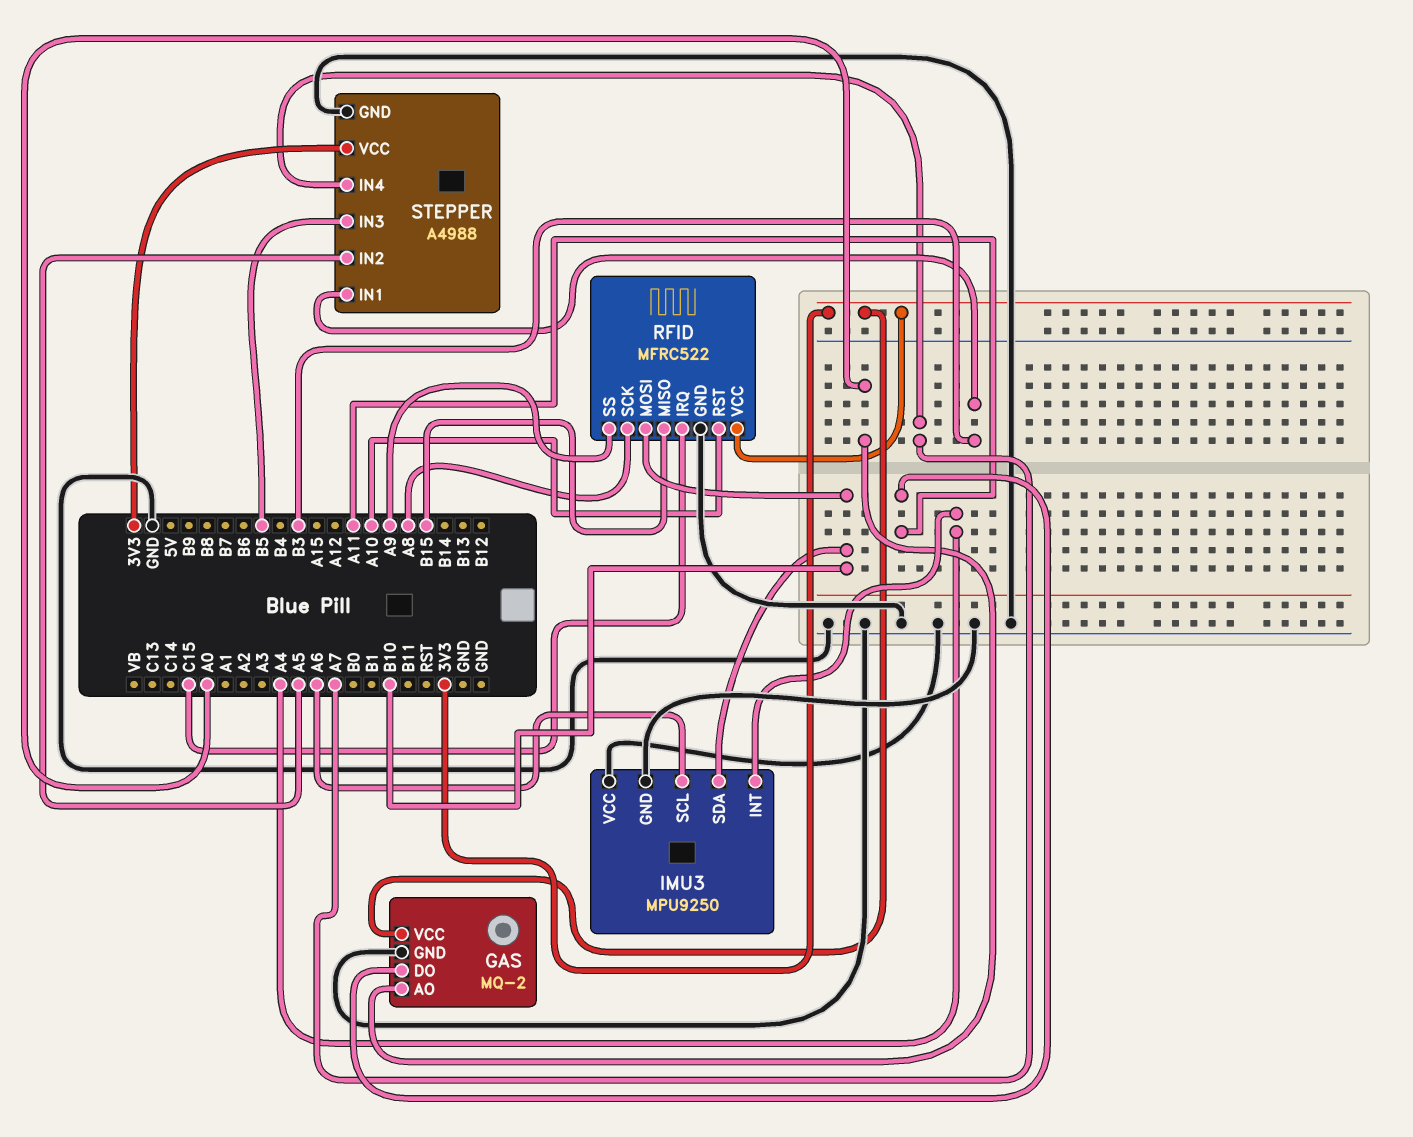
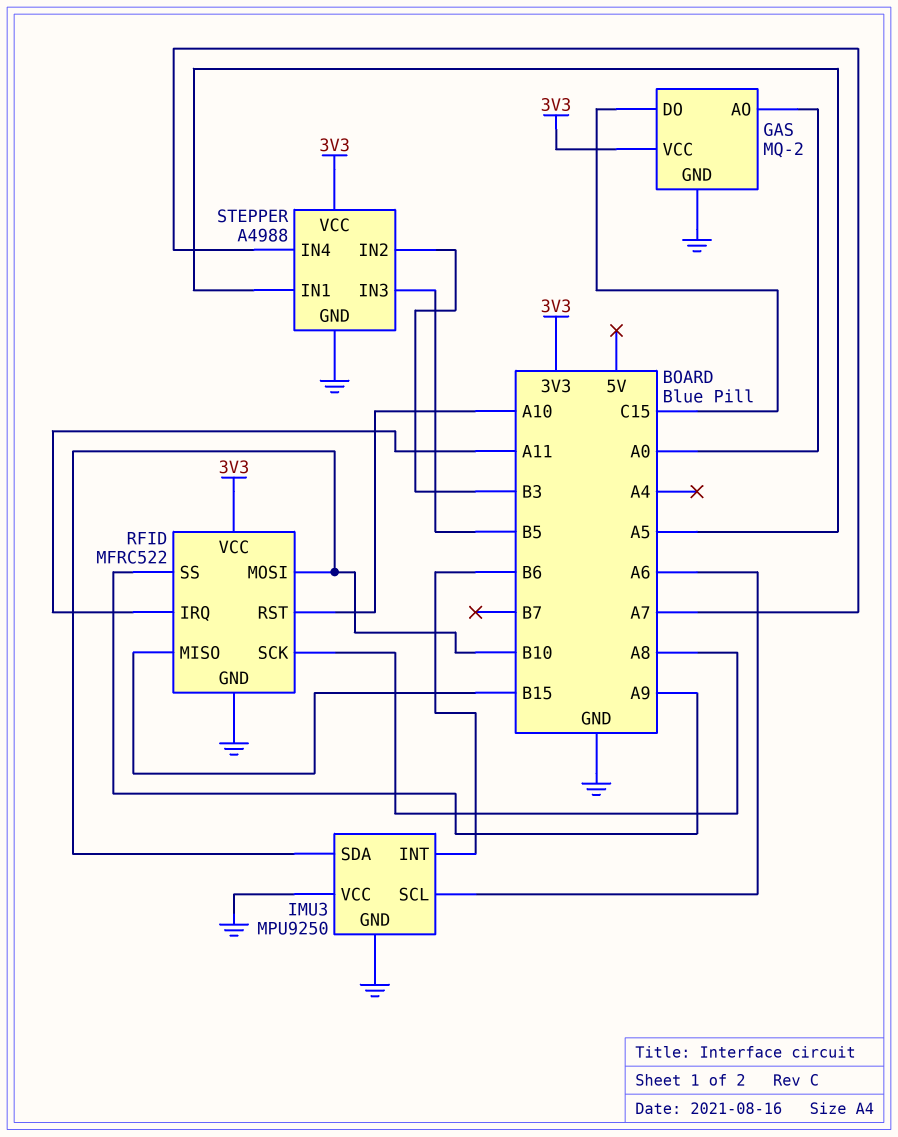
GAS pin DO: A11 -> C15
IMU3 pin INT: A4 -> B6
RFID pin IRQ: C15 -> A11
STEPPER pin IN1: B3 -> A5
STEPPER pin IN2: A5 -> B3

